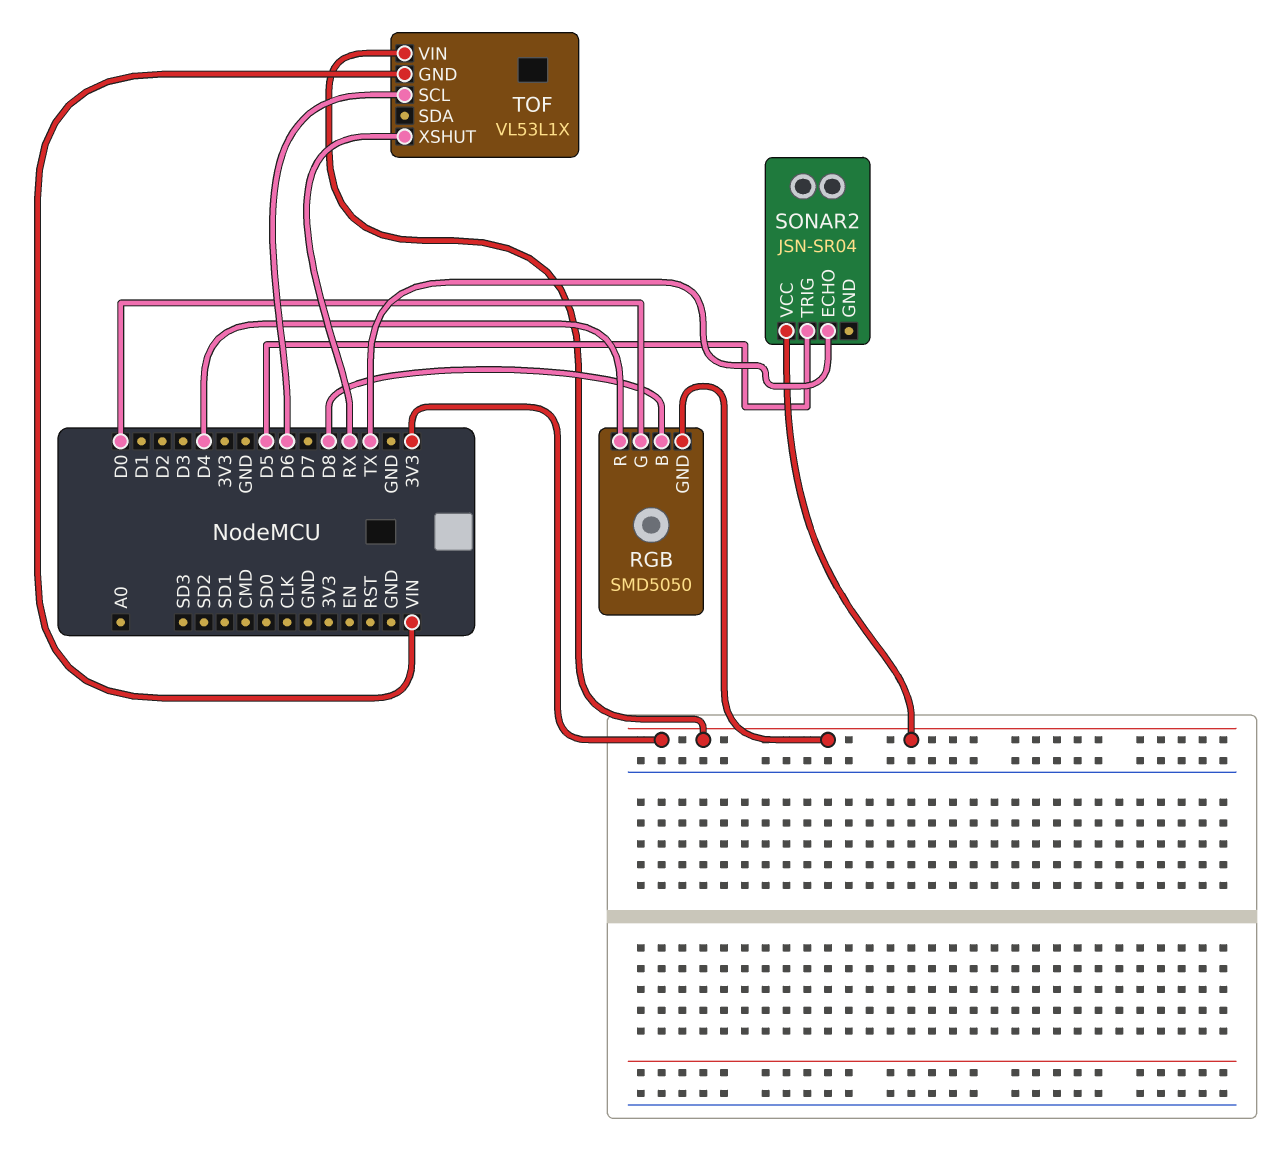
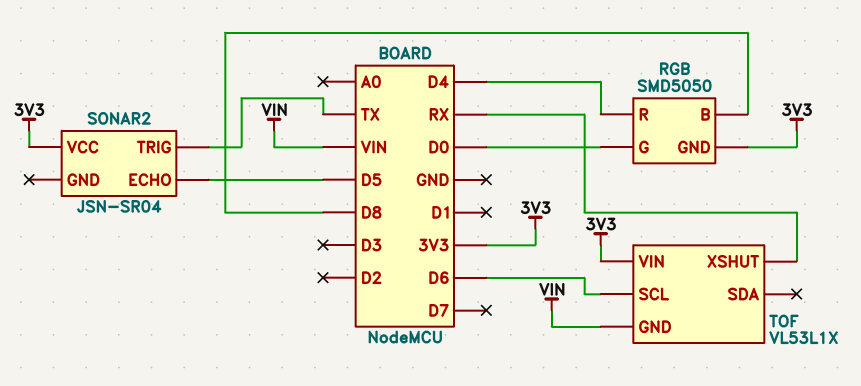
SONAR2 pin ECHO: TX -> D5
SONAR2 pin TRIG: D5 -> TX

